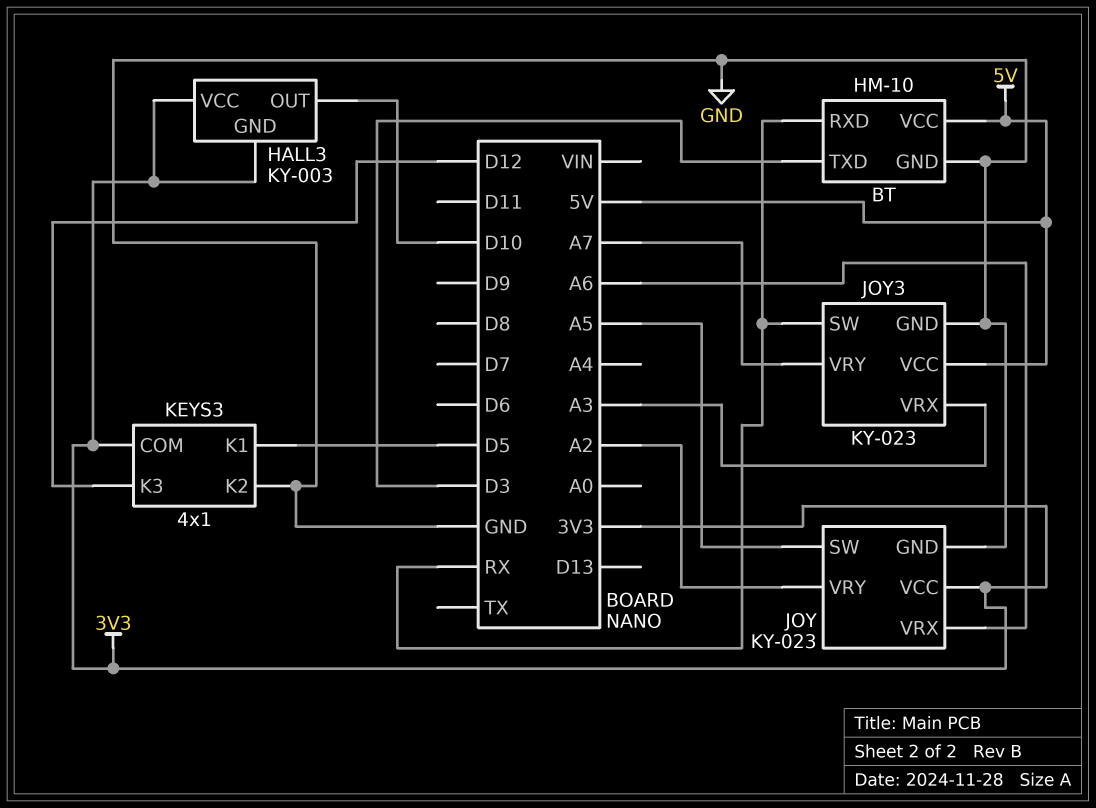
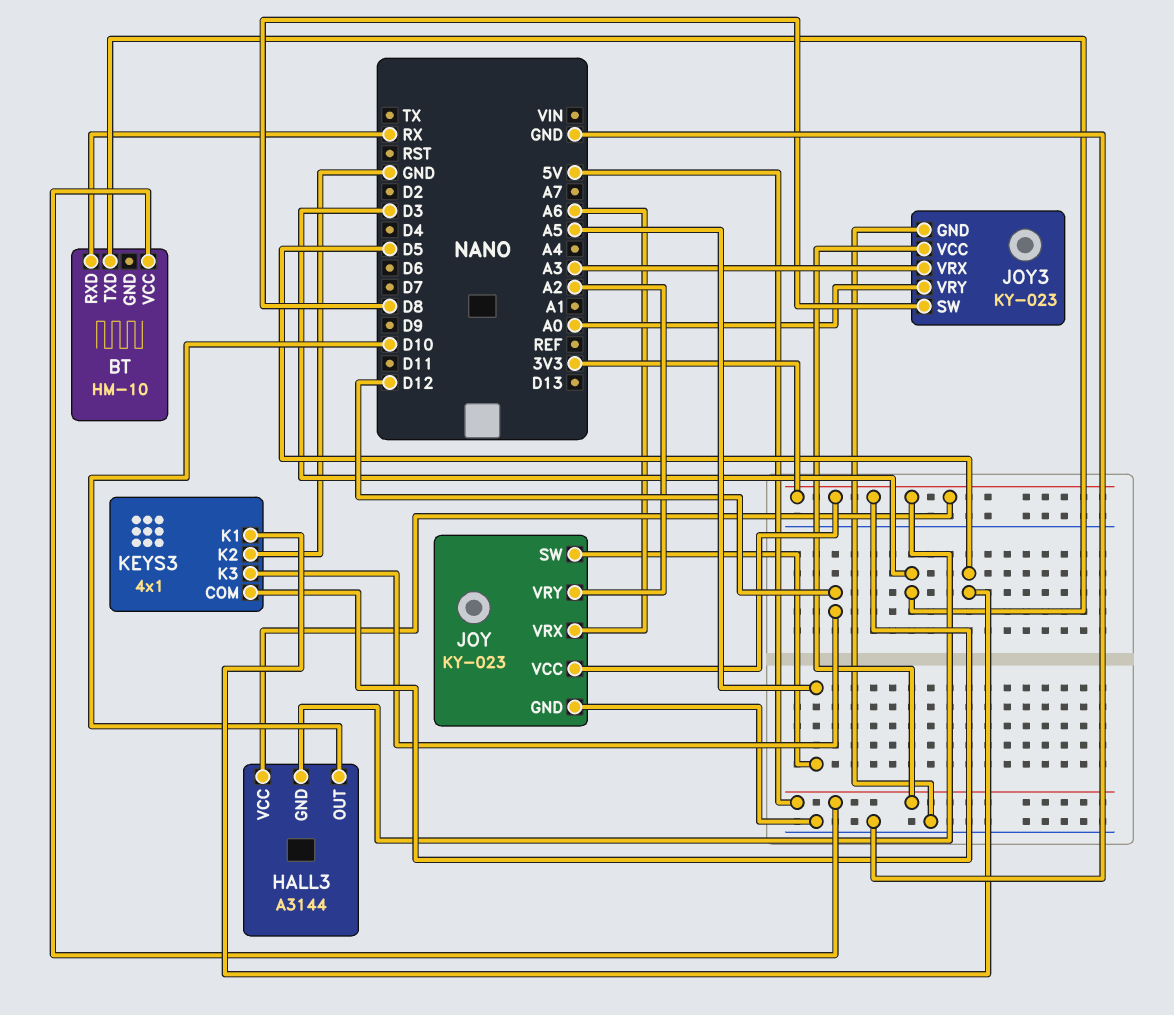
BT pin GND: GND -> none
HALL3: KY-003 -> A3144
JOY3 pin SW: RX -> D8
JOY3 pin VRY: A7 -> A0

